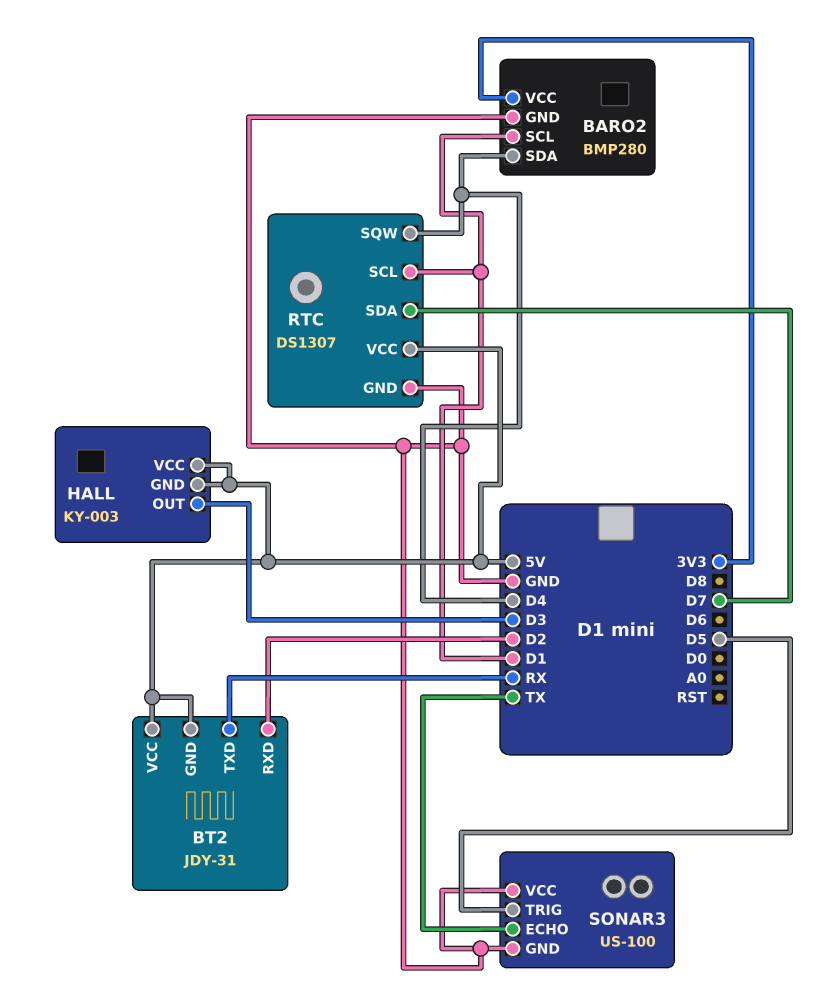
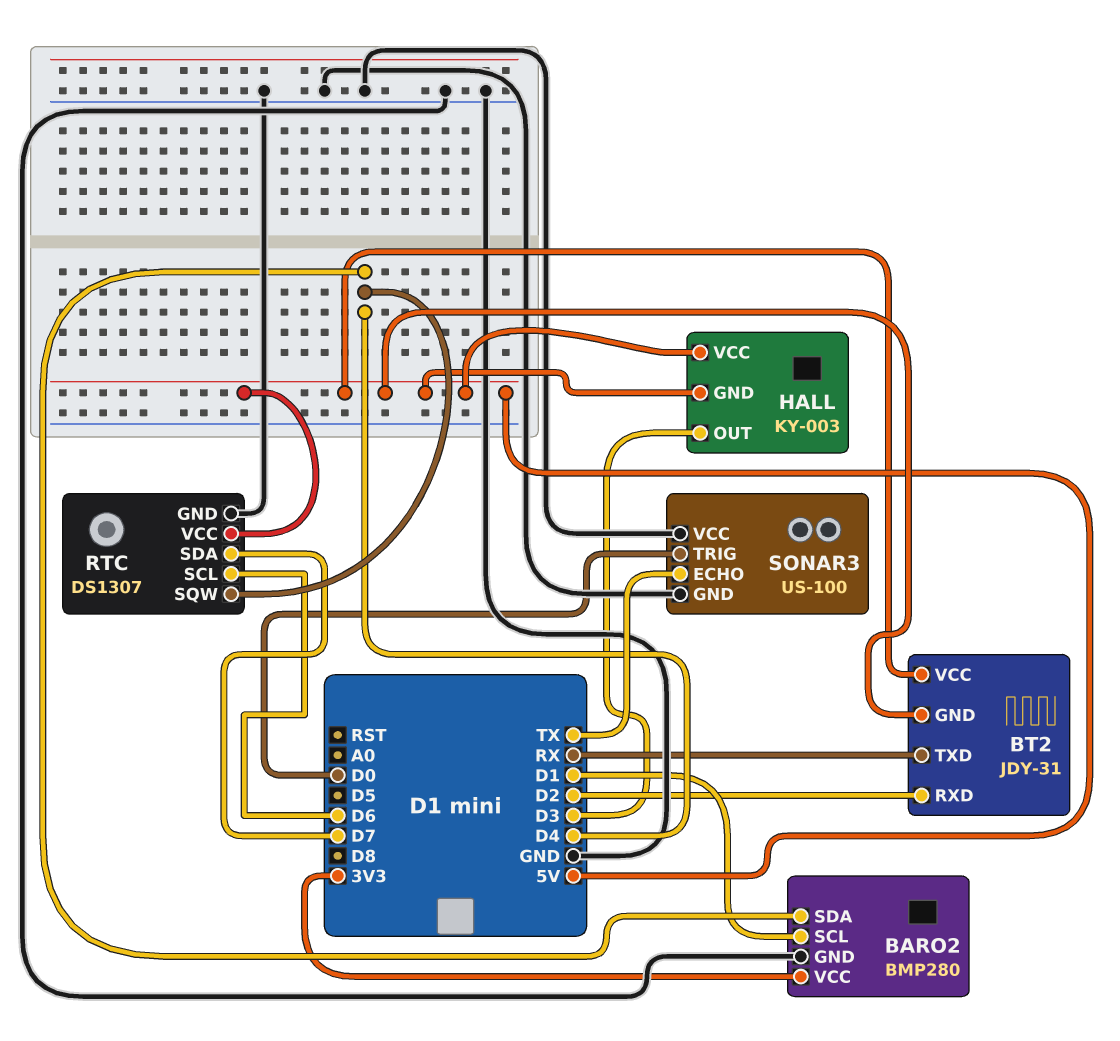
RTC pin SCL: D1 -> D6
SONAR3 pin TRIG: D5 -> D0

